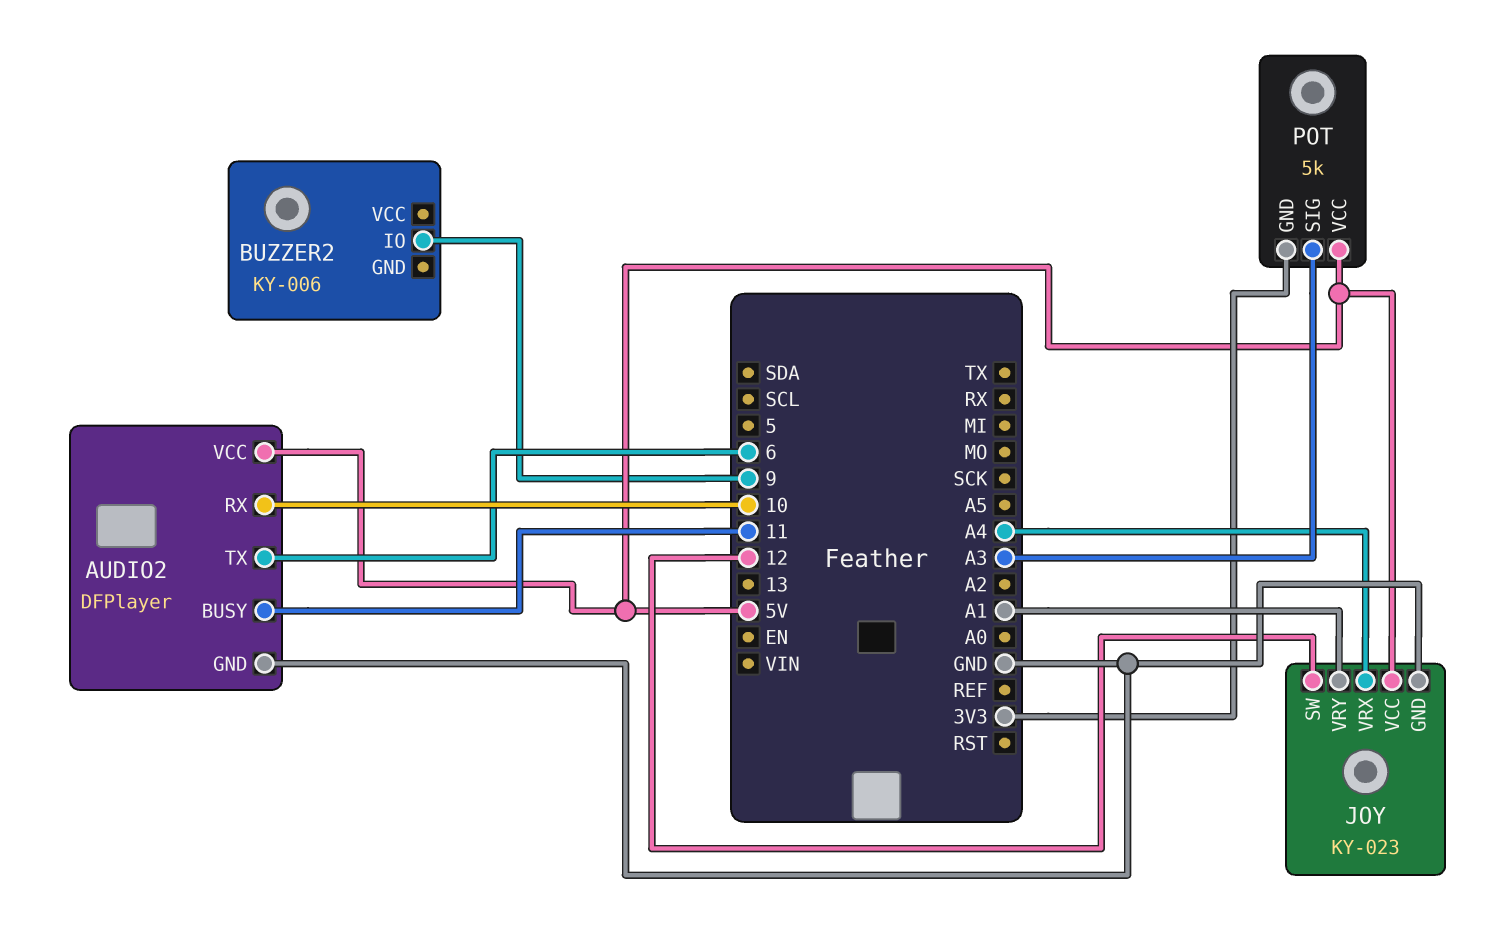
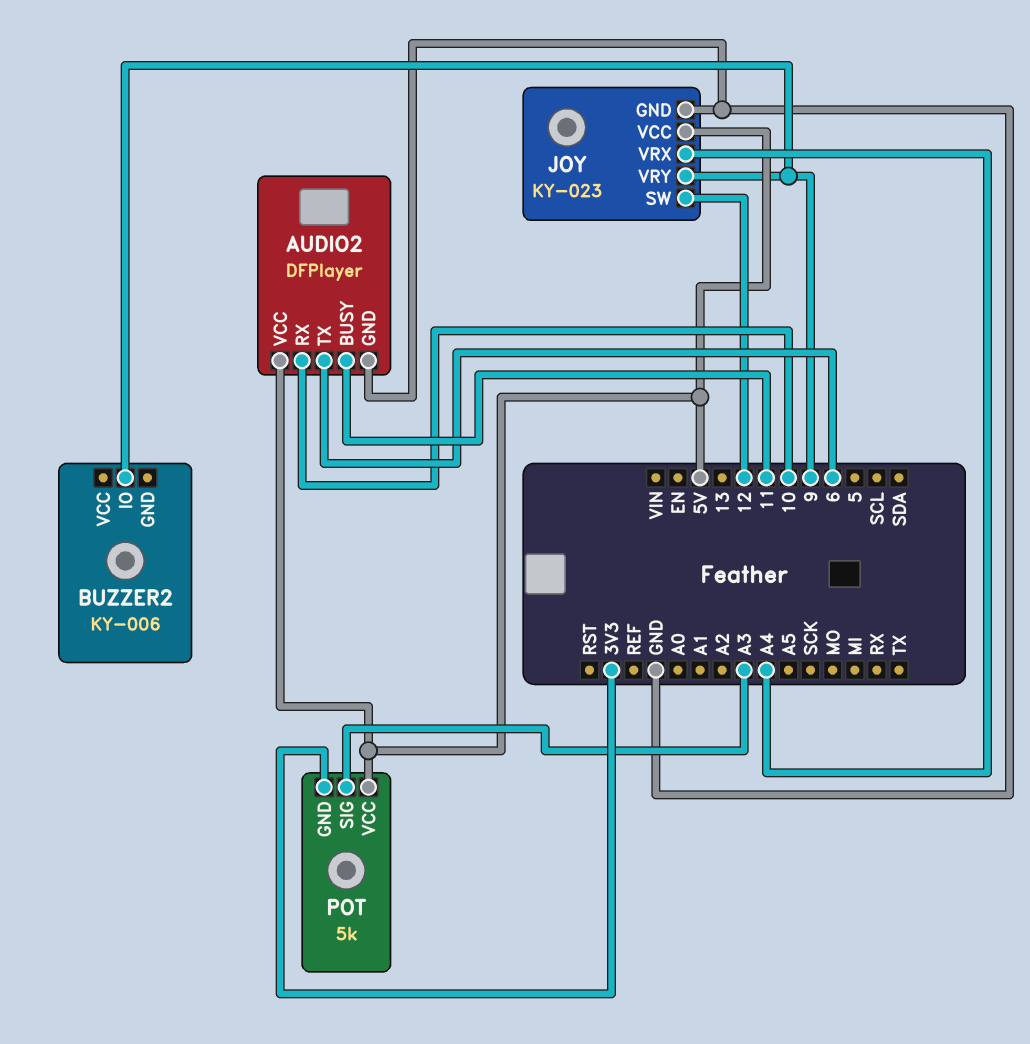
JOY pin VRY: A1 -> 9

